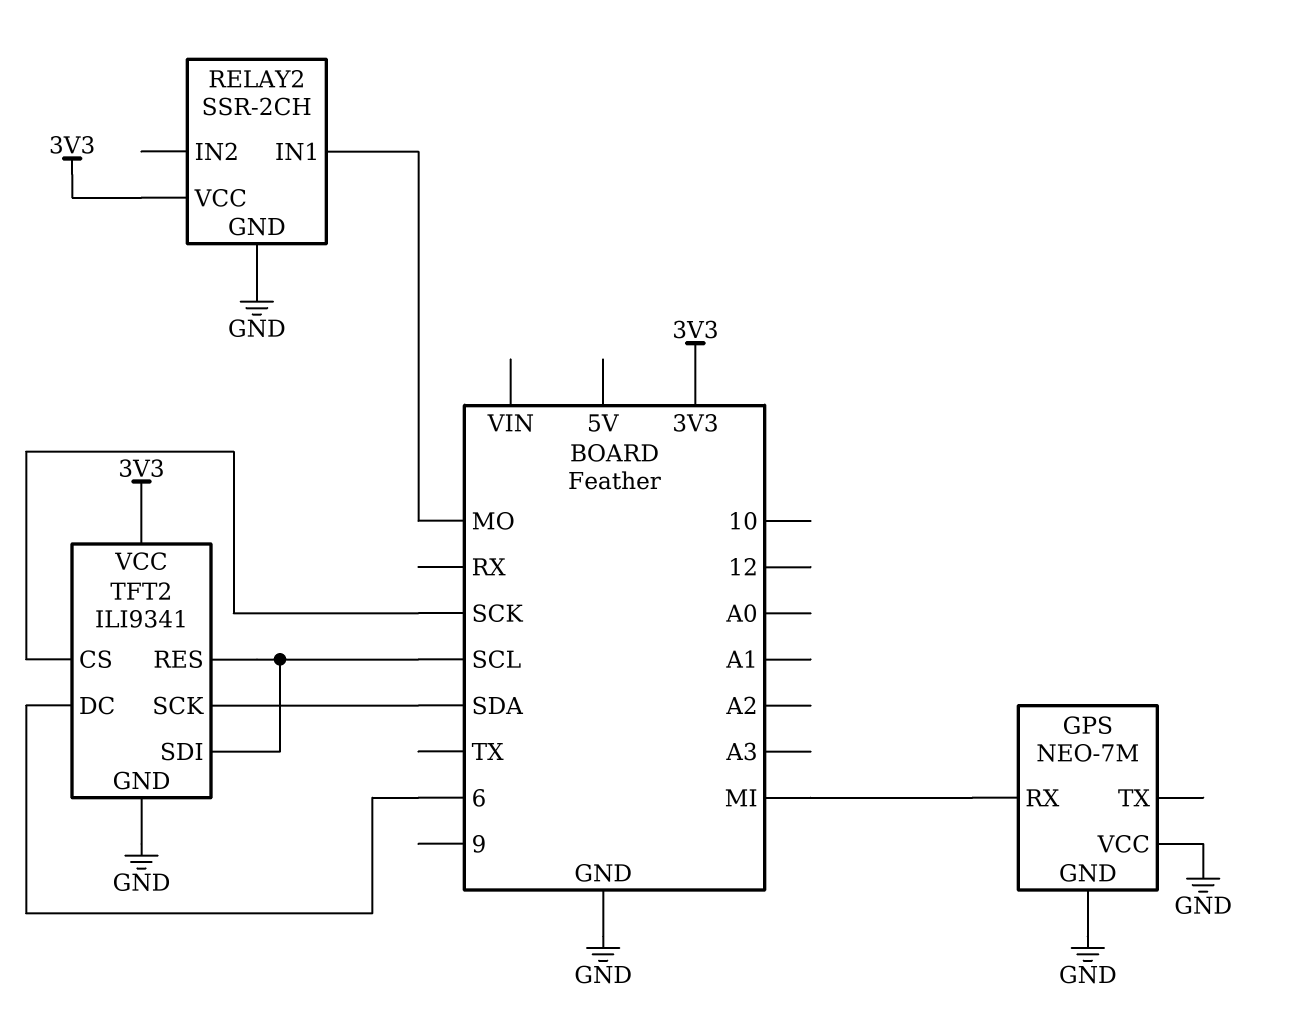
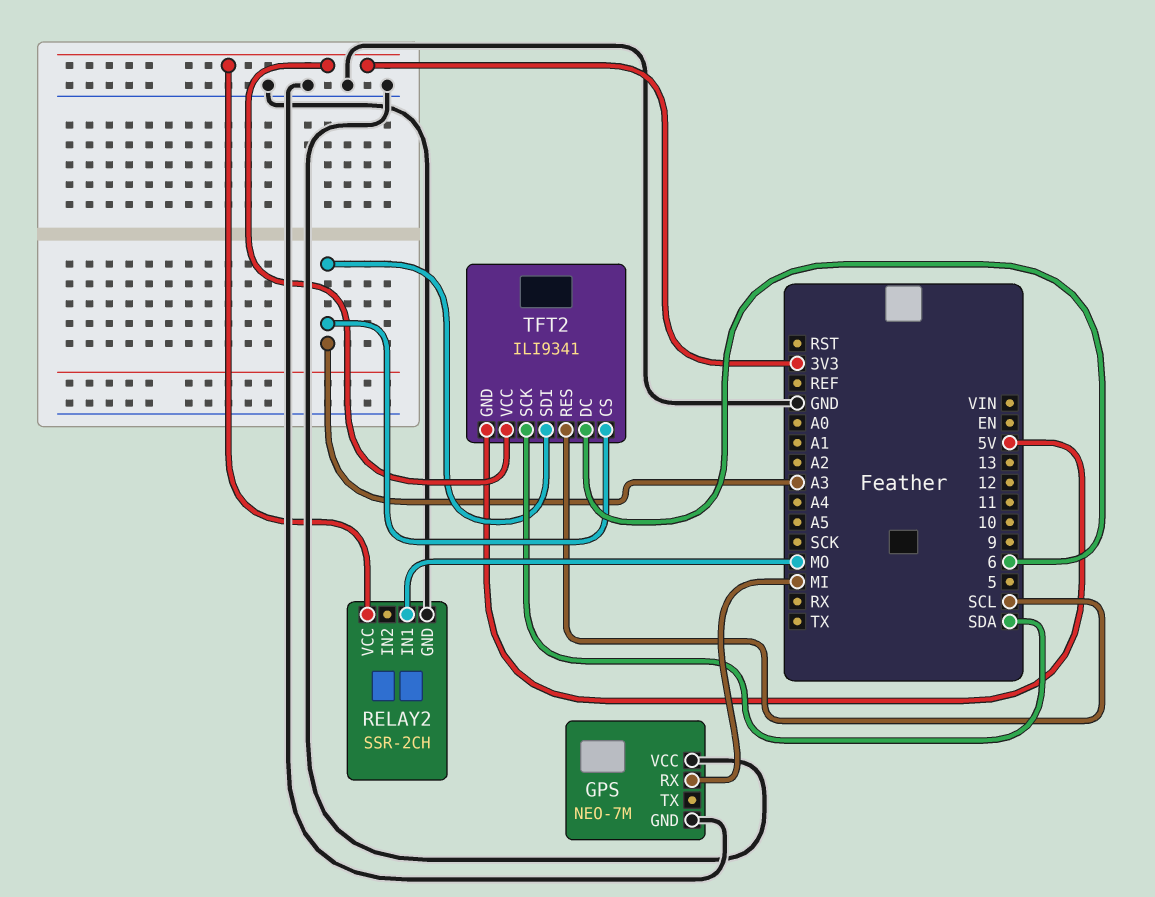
TFT2 pin CS: SCK -> A3
TFT2 pin GND: GND -> 5V
TFT2 pin SDI: SCL -> A3

